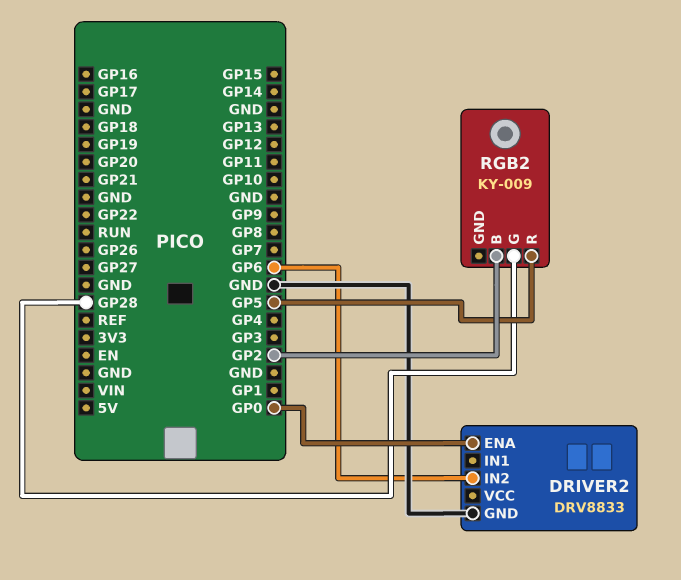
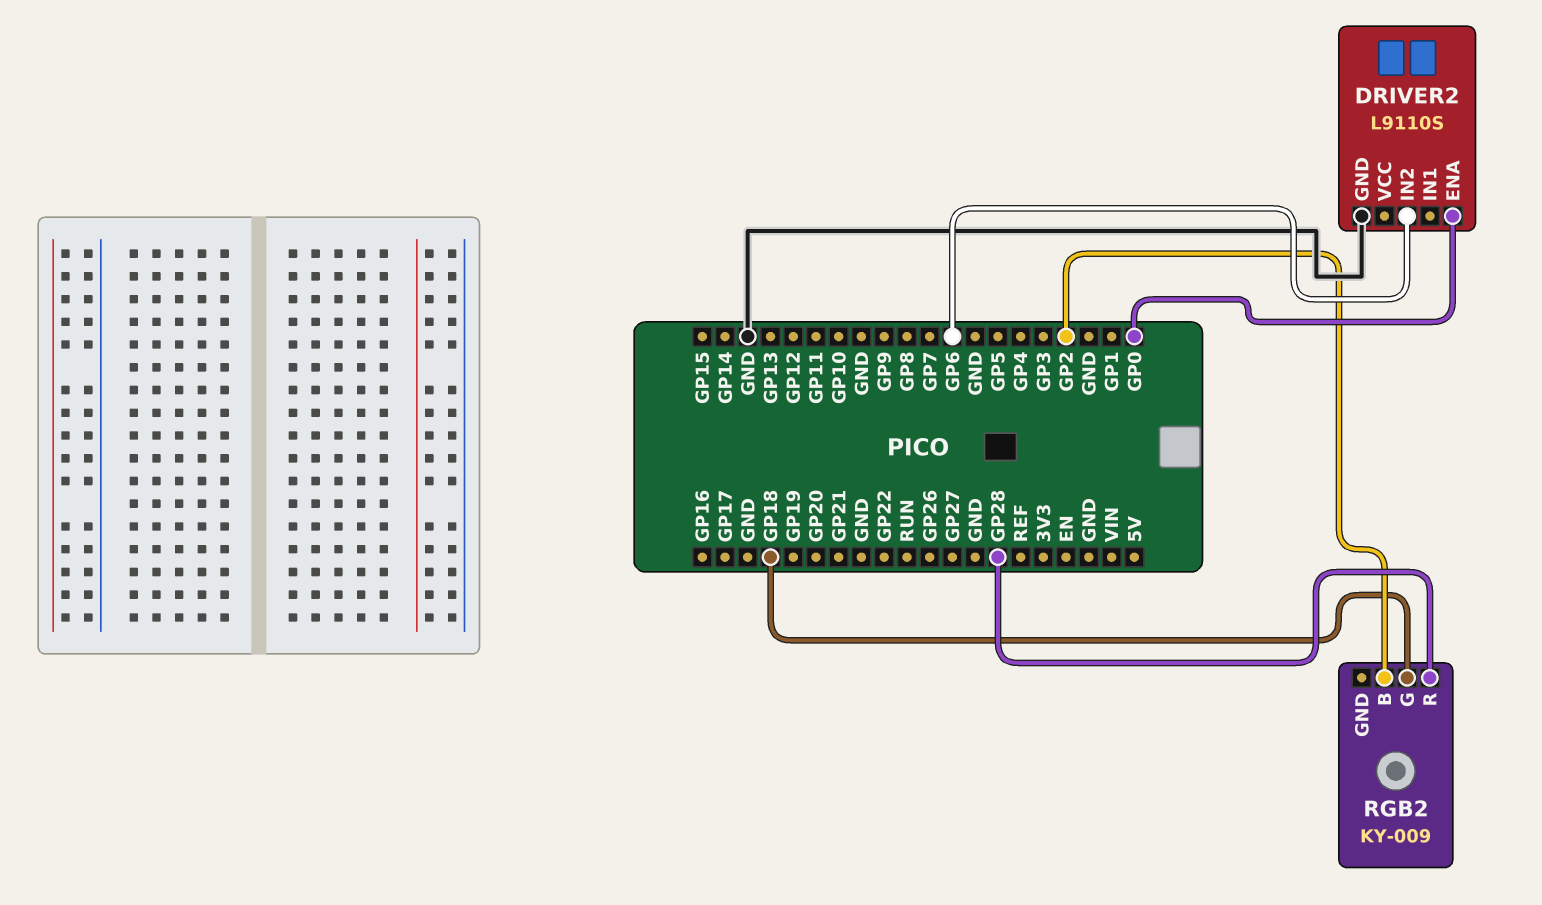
DRIVER2: DRV8833 -> L9110S
RGB2 pin G: GP28 -> GP18
RGB2 pin R: GP5 -> GP28

